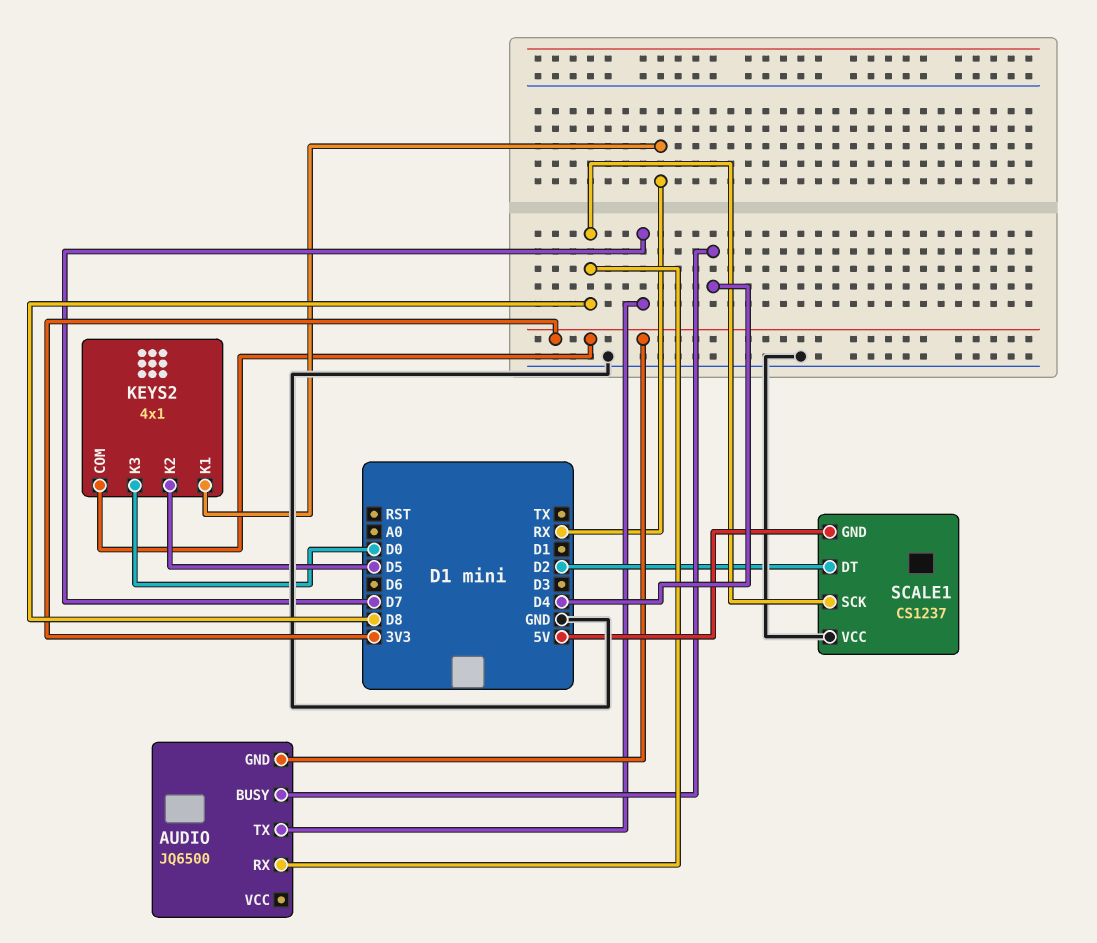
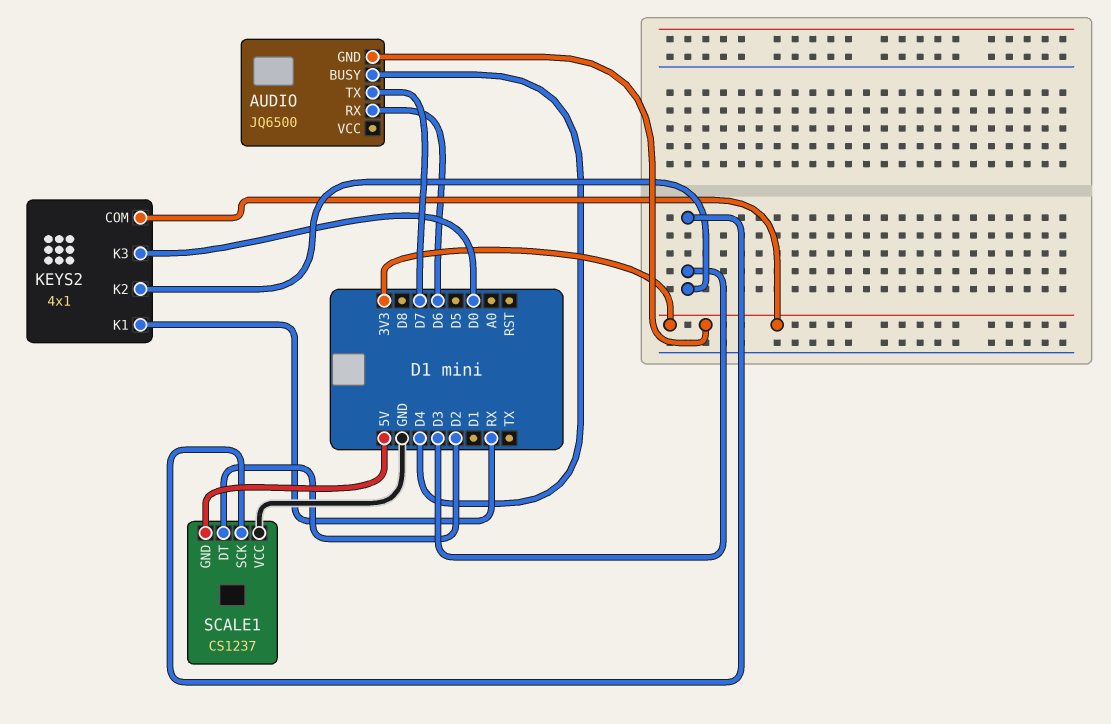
AUDIO pin RX: D8 -> D6
KEYS2 pin K2: D5 -> D3
SCALE1 pin SCK: D8 -> D3

